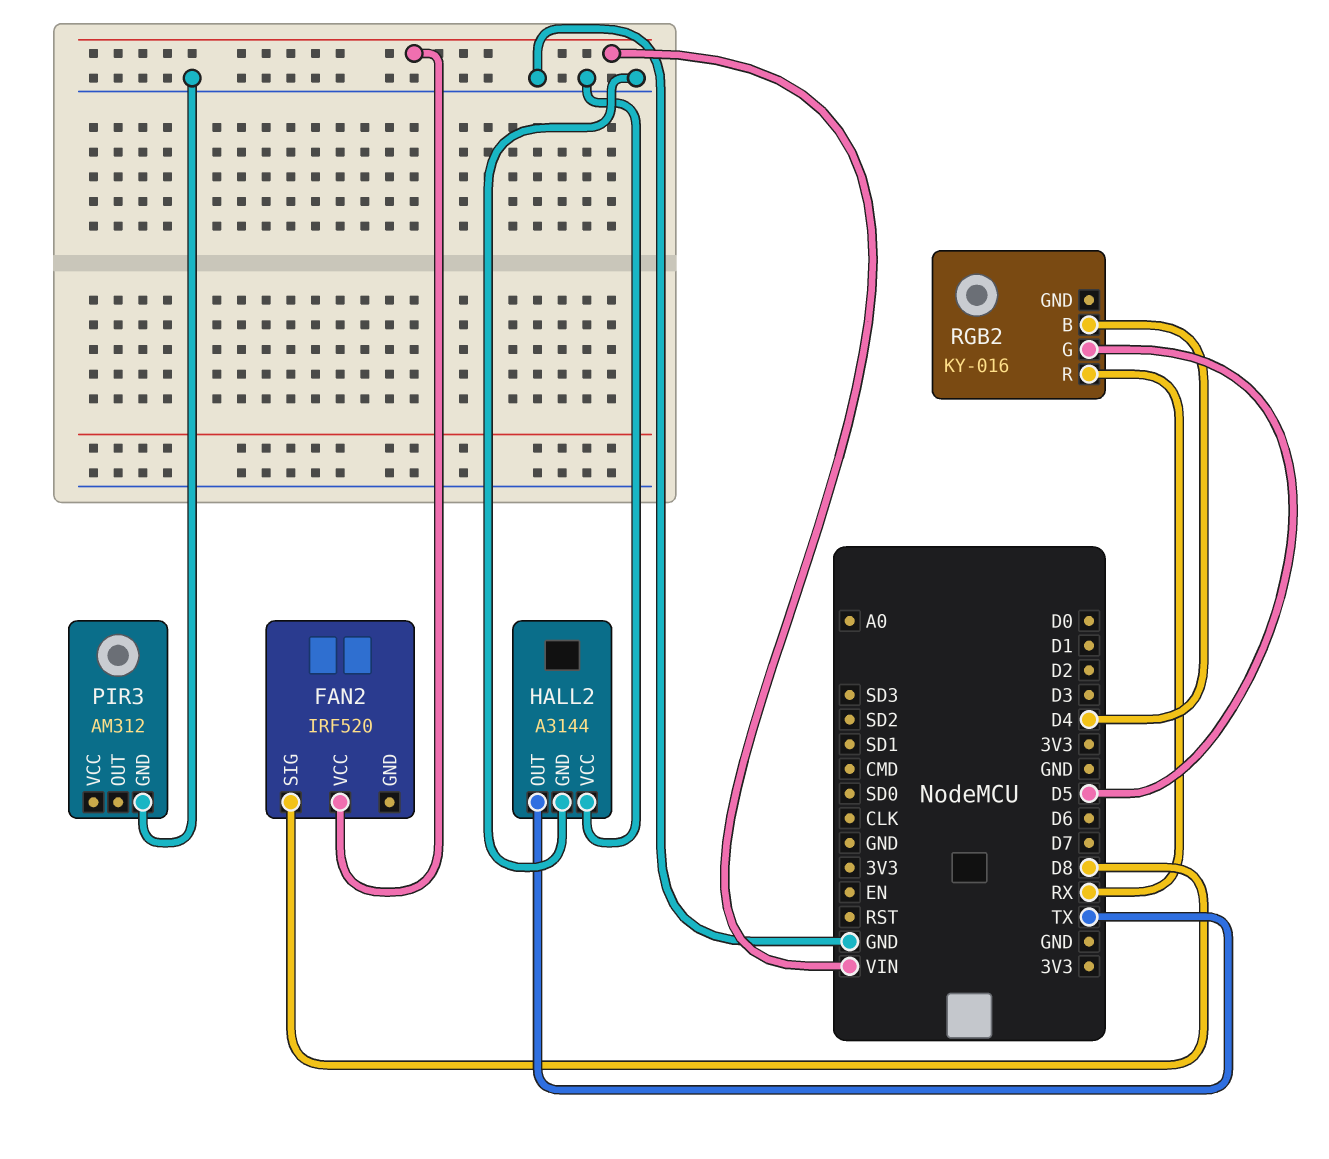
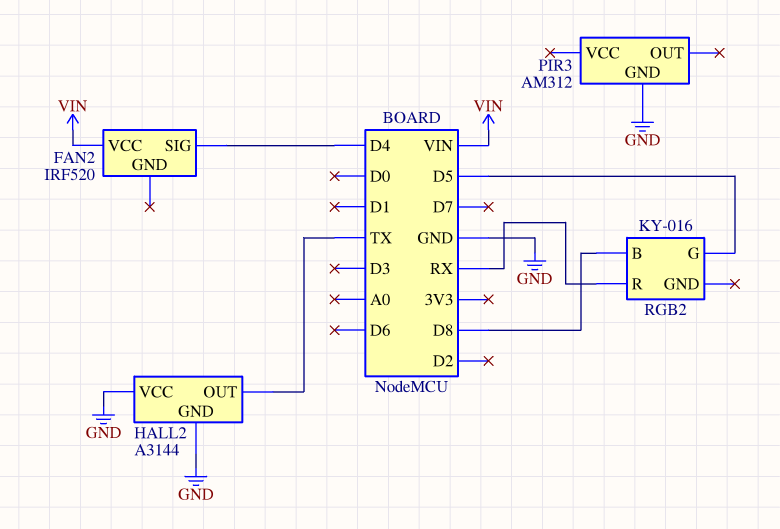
FAN2 pin SIG: D8 -> D4
RGB2 pin B: D4 -> D8

